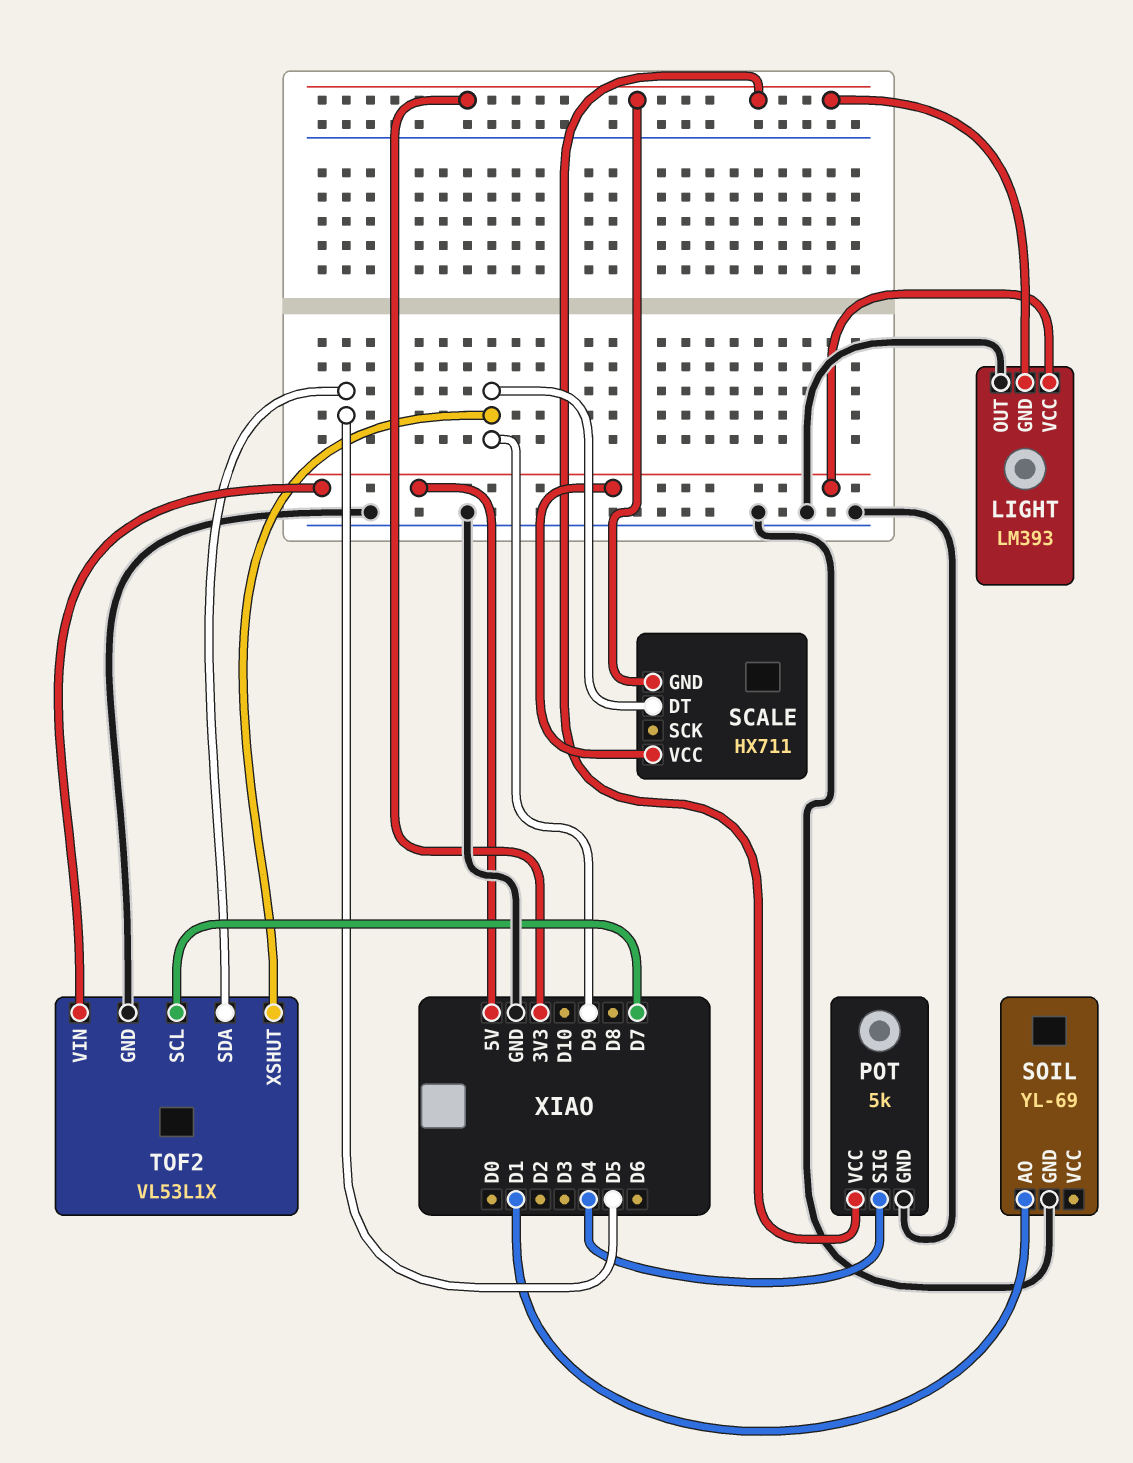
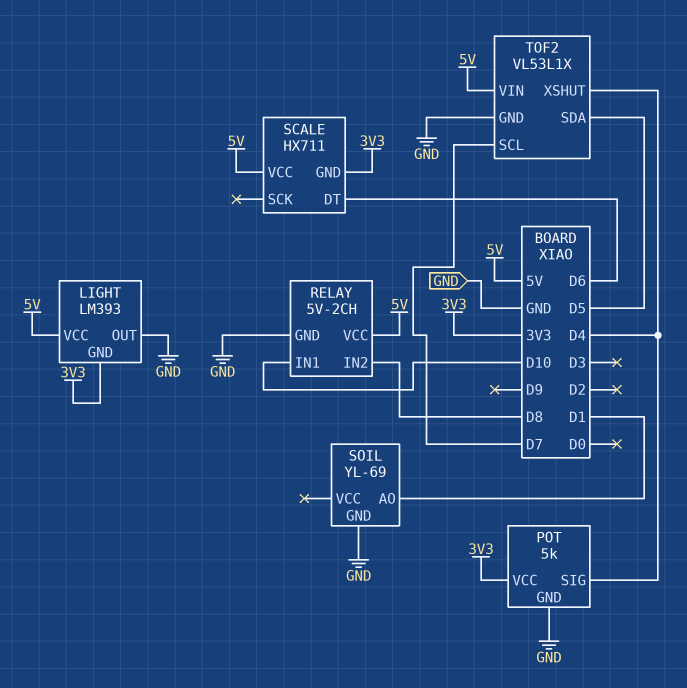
RELAY: none -> 5V-2CH
RELAY pin GND: none -> GND
RELAY pin IN1: none -> D10
RELAY pin IN2: none -> D8
RELAY pin VCC: none -> 5V
SCALE pin DT: D9 -> D6
TOF2 pin XSHUT: D9 -> D4

